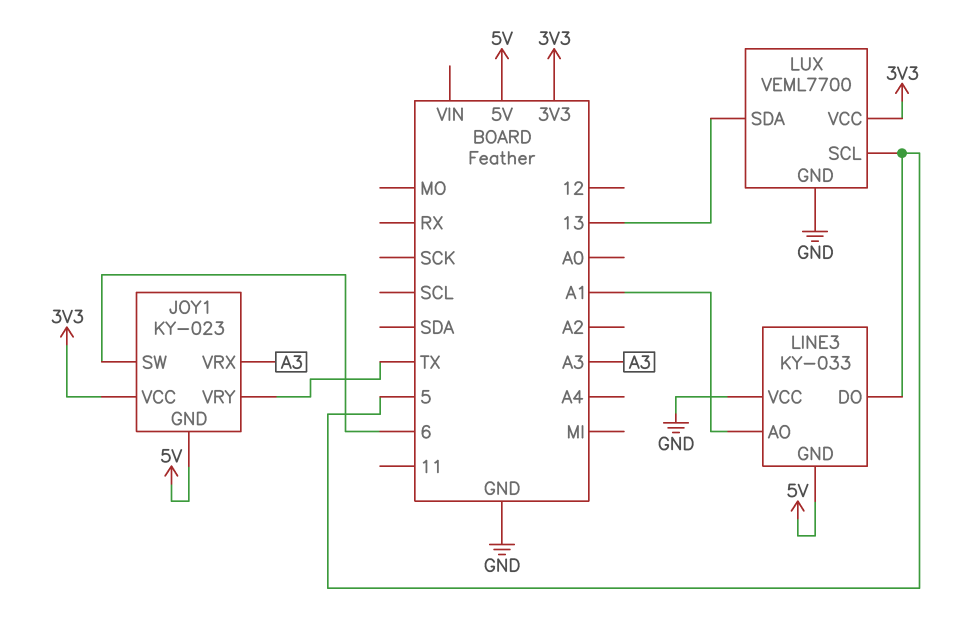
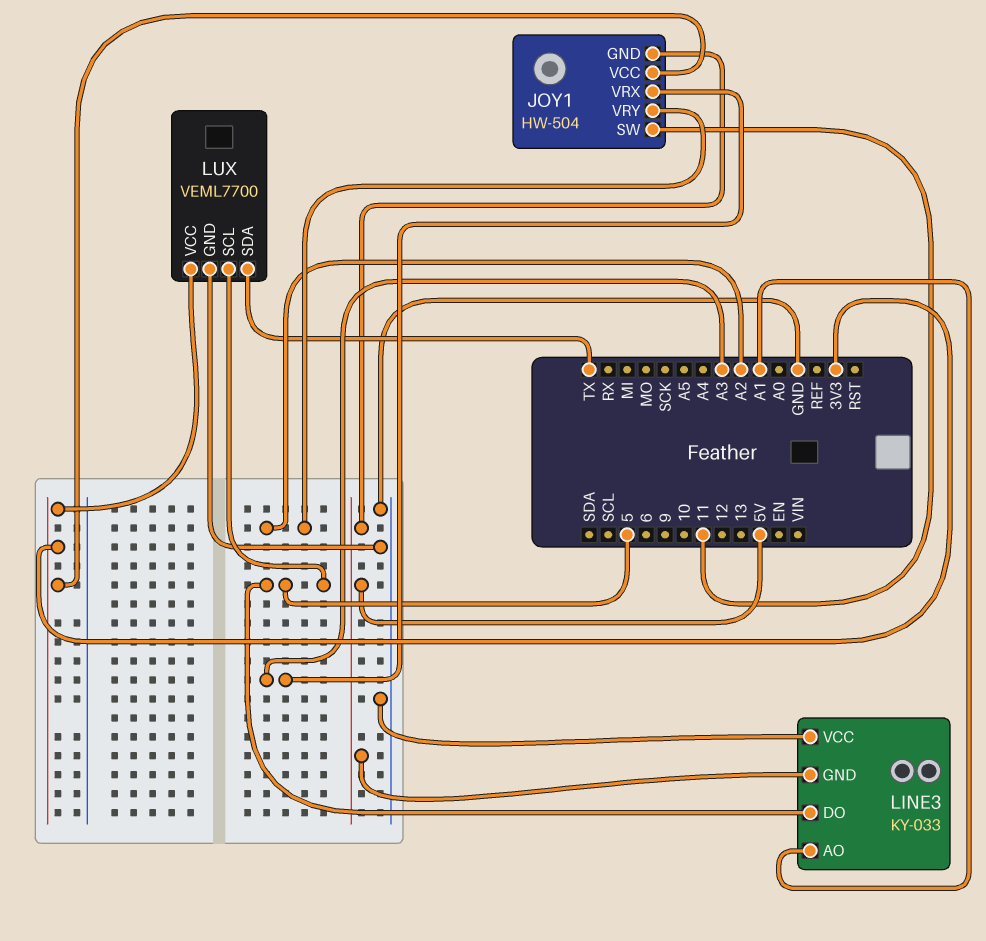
JOY1: KY-023 -> HW-504
JOY1 pin SW: 6 -> 11
JOY1 pin VRY: TX -> A2
LUX pin SDA: 13 -> TX

